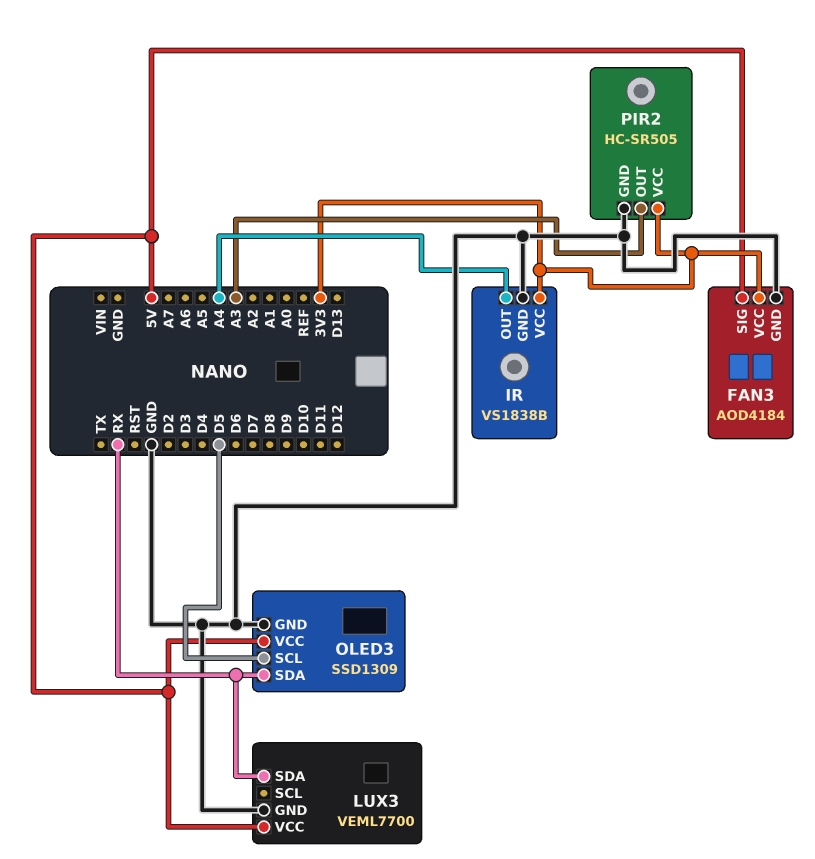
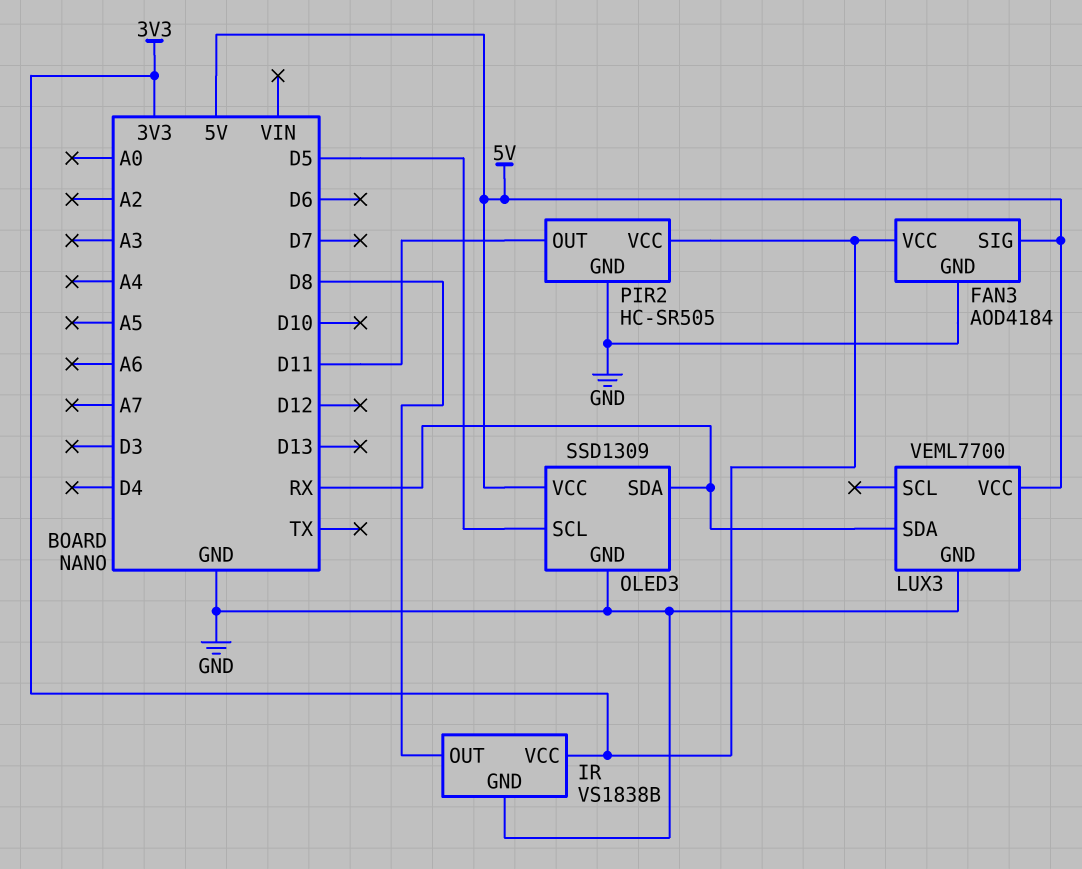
IR pin OUT: A4 -> D8
PIR2 pin OUT: A3 -> D11

